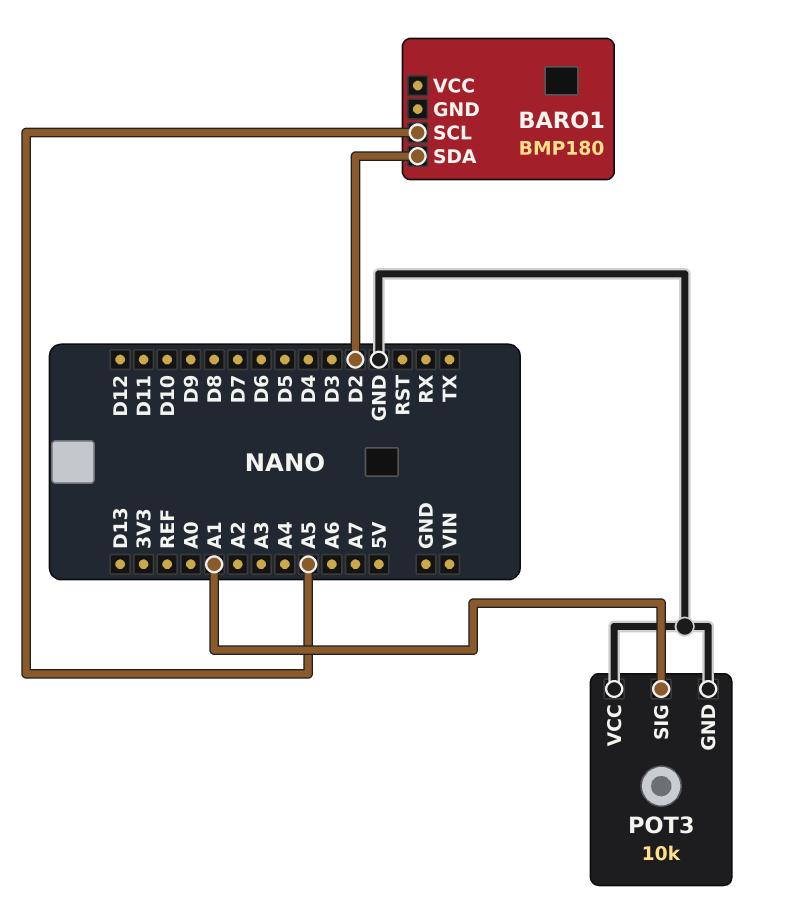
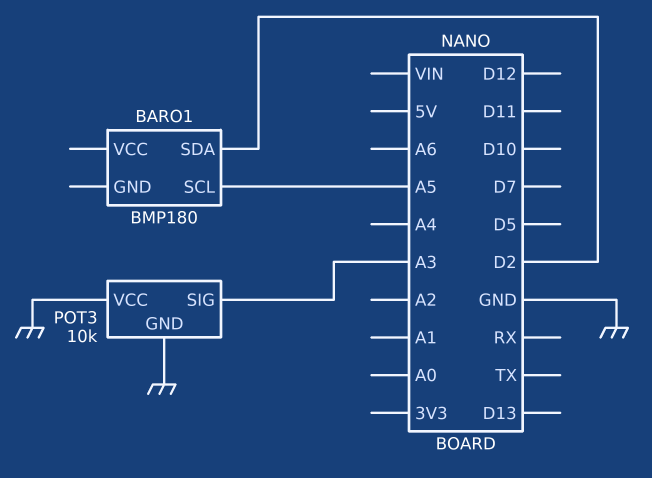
POT3 pin SIG: A1 -> A3

